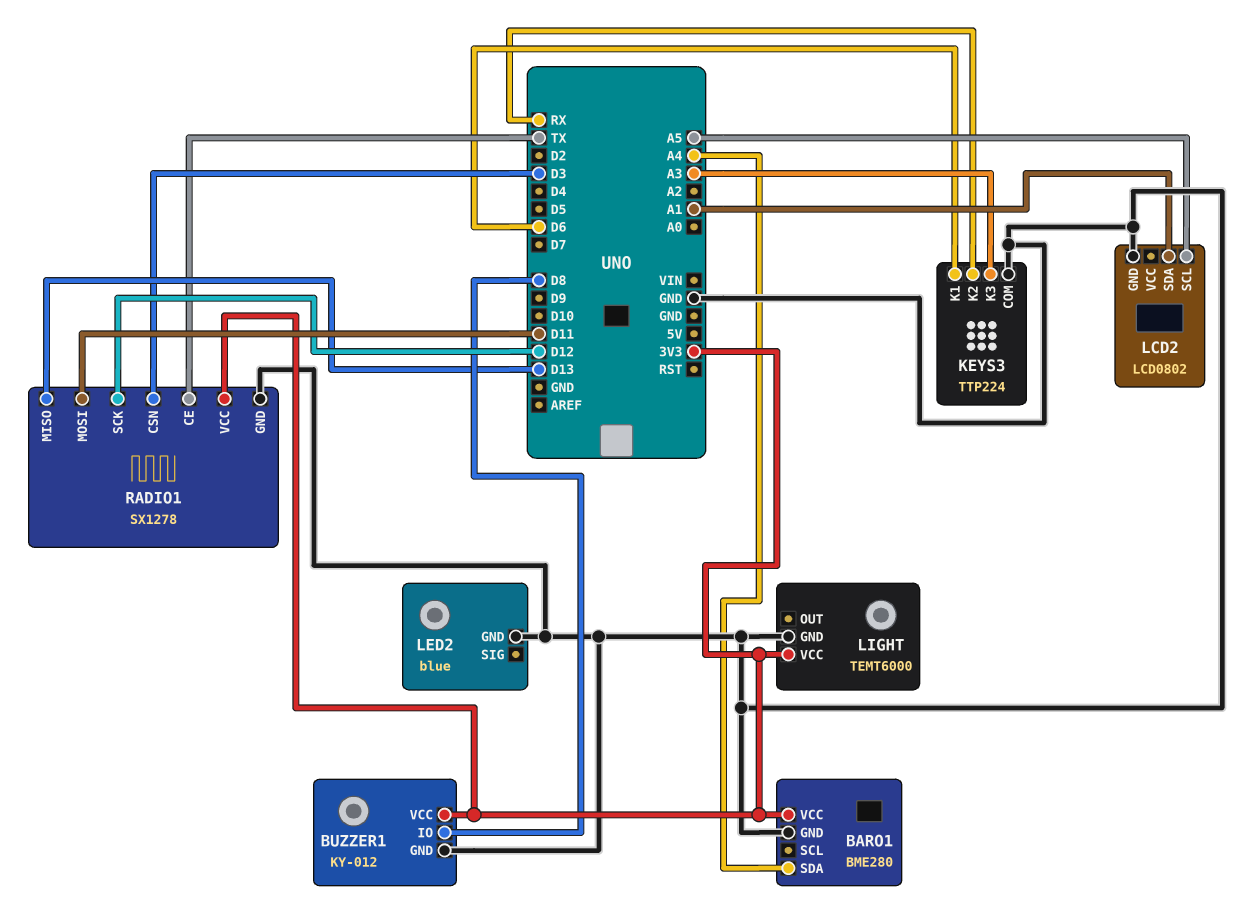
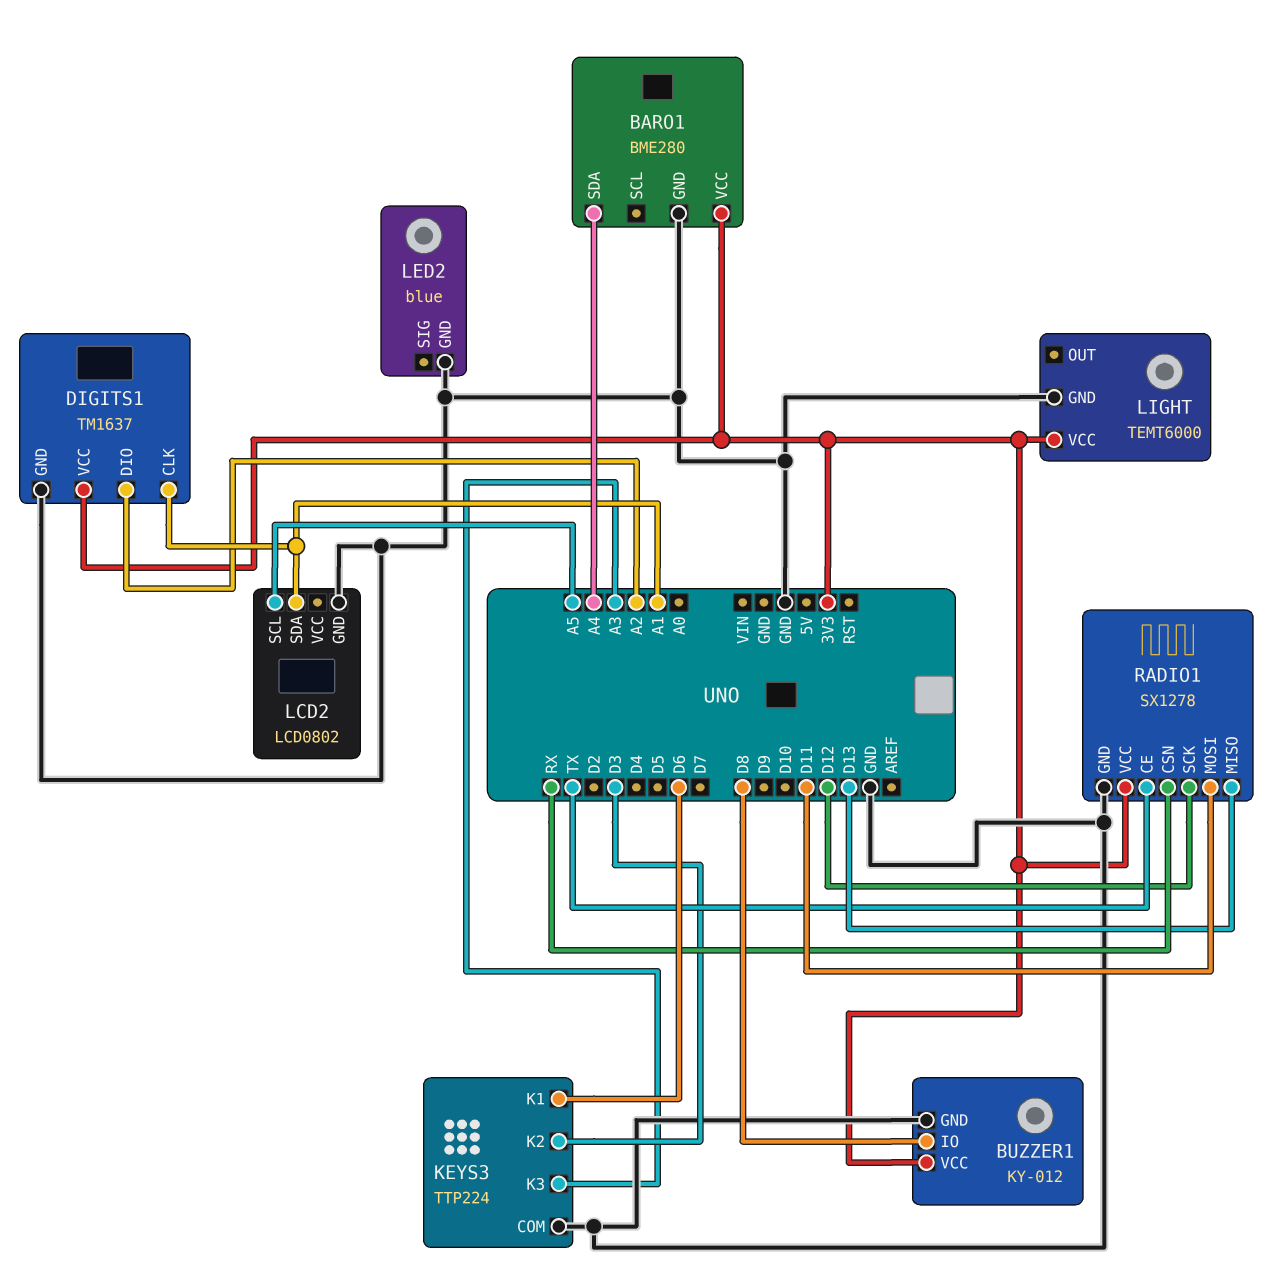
DIGITS1: none -> TM1637
DIGITS1 pin CLK: none -> A1
DIGITS1 pin DIO: none -> A2
DIGITS1 pin GND: none -> GND
DIGITS1 pin VCC: none -> 3V3
KEYS3 pin K2: RX -> D3
RADIO1 pin CSN: D3 -> RX

